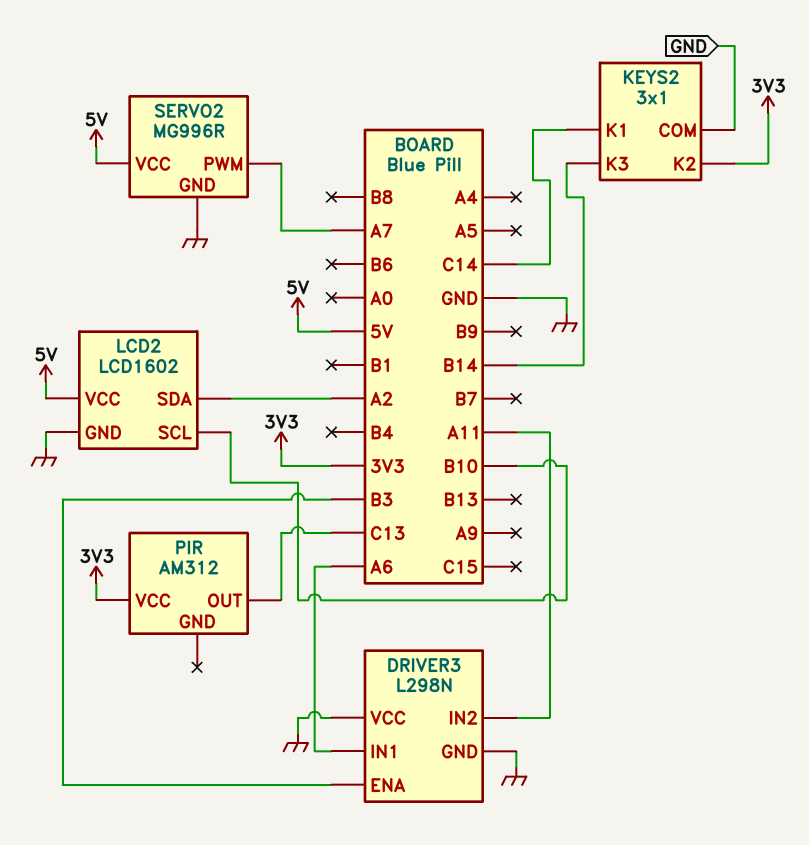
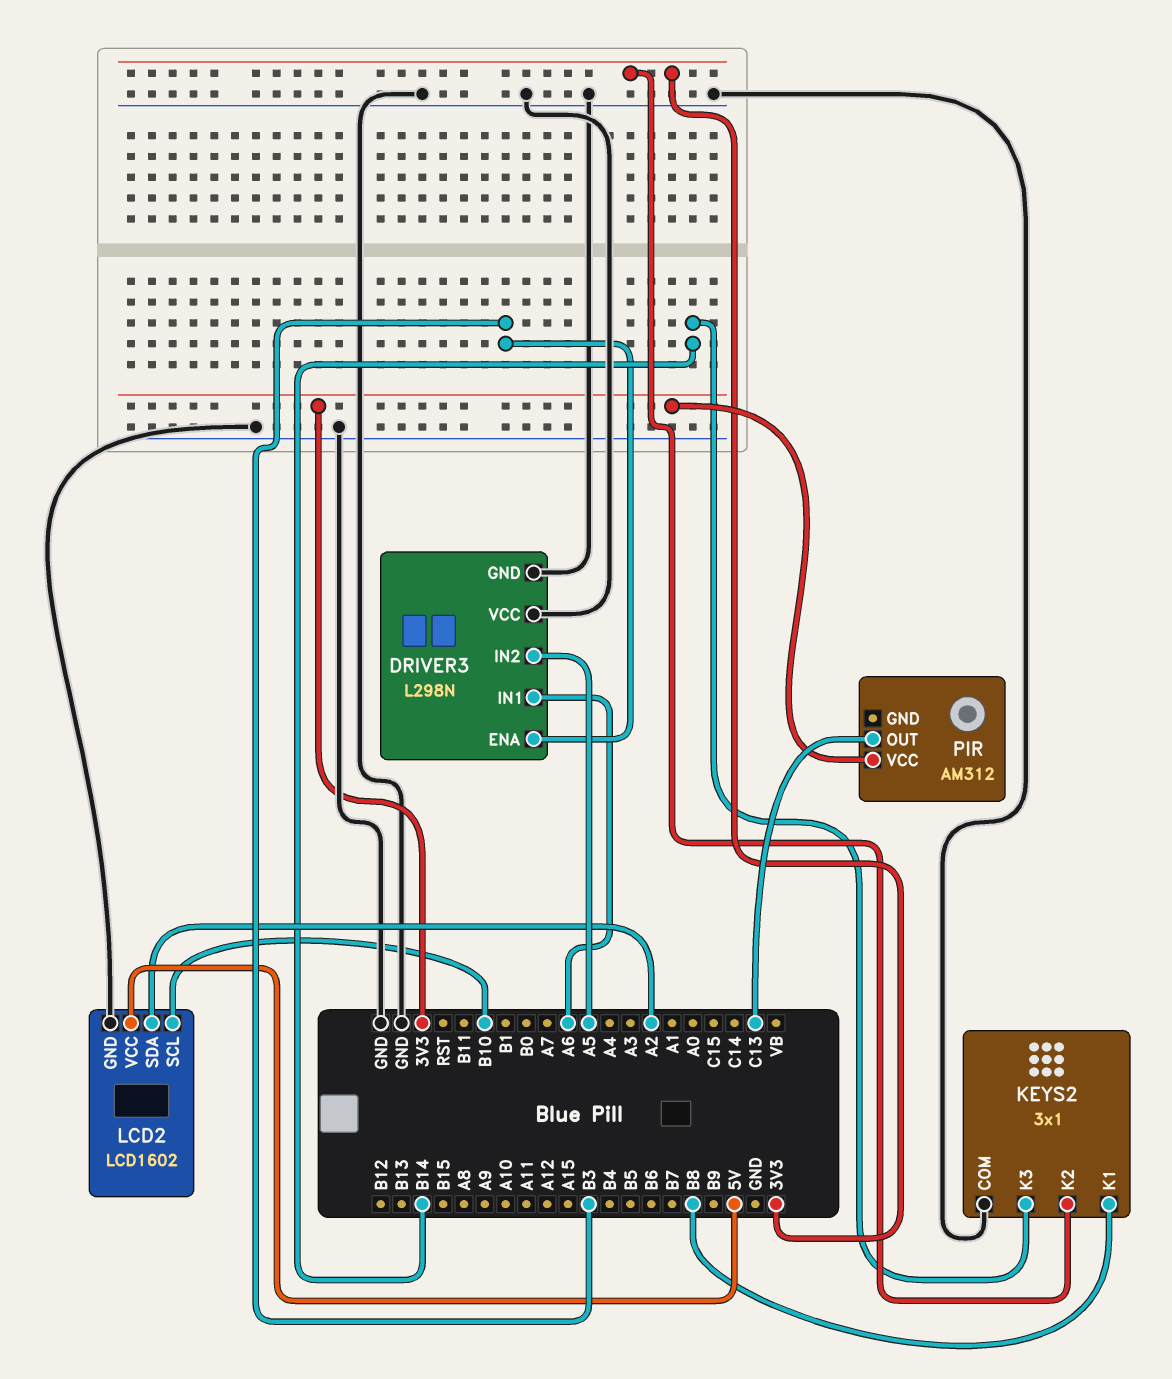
DRIVER3 pin IN2: A11 -> A5
KEYS2 pin K1: C14 -> B8
SERVO2: MG996R -> none
SERVO2 pin GND: GND -> none
SERVO2 pin PWM: A7 -> none
SERVO2 pin VCC: 5V -> none

